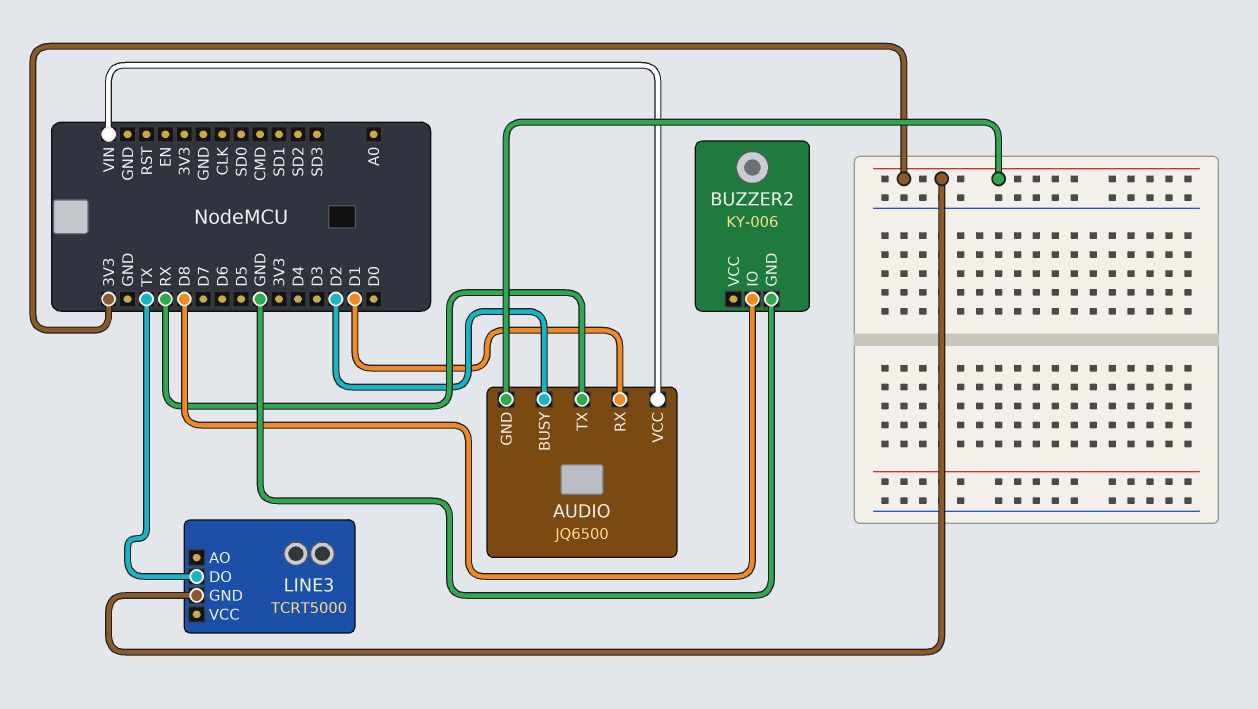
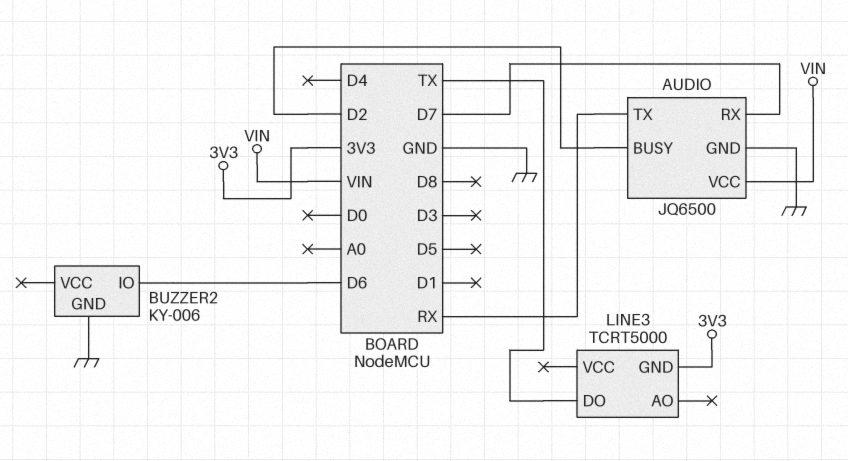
AUDIO pin GND: 3V3 -> GND
AUDIO pin RX: D1 -> D7
BUZZER2 pin IO: D8 -> D6

